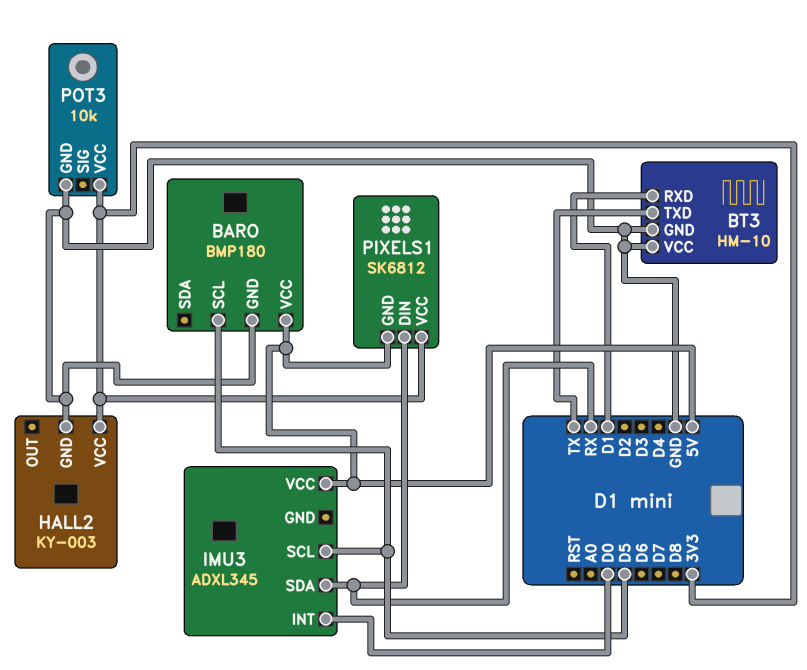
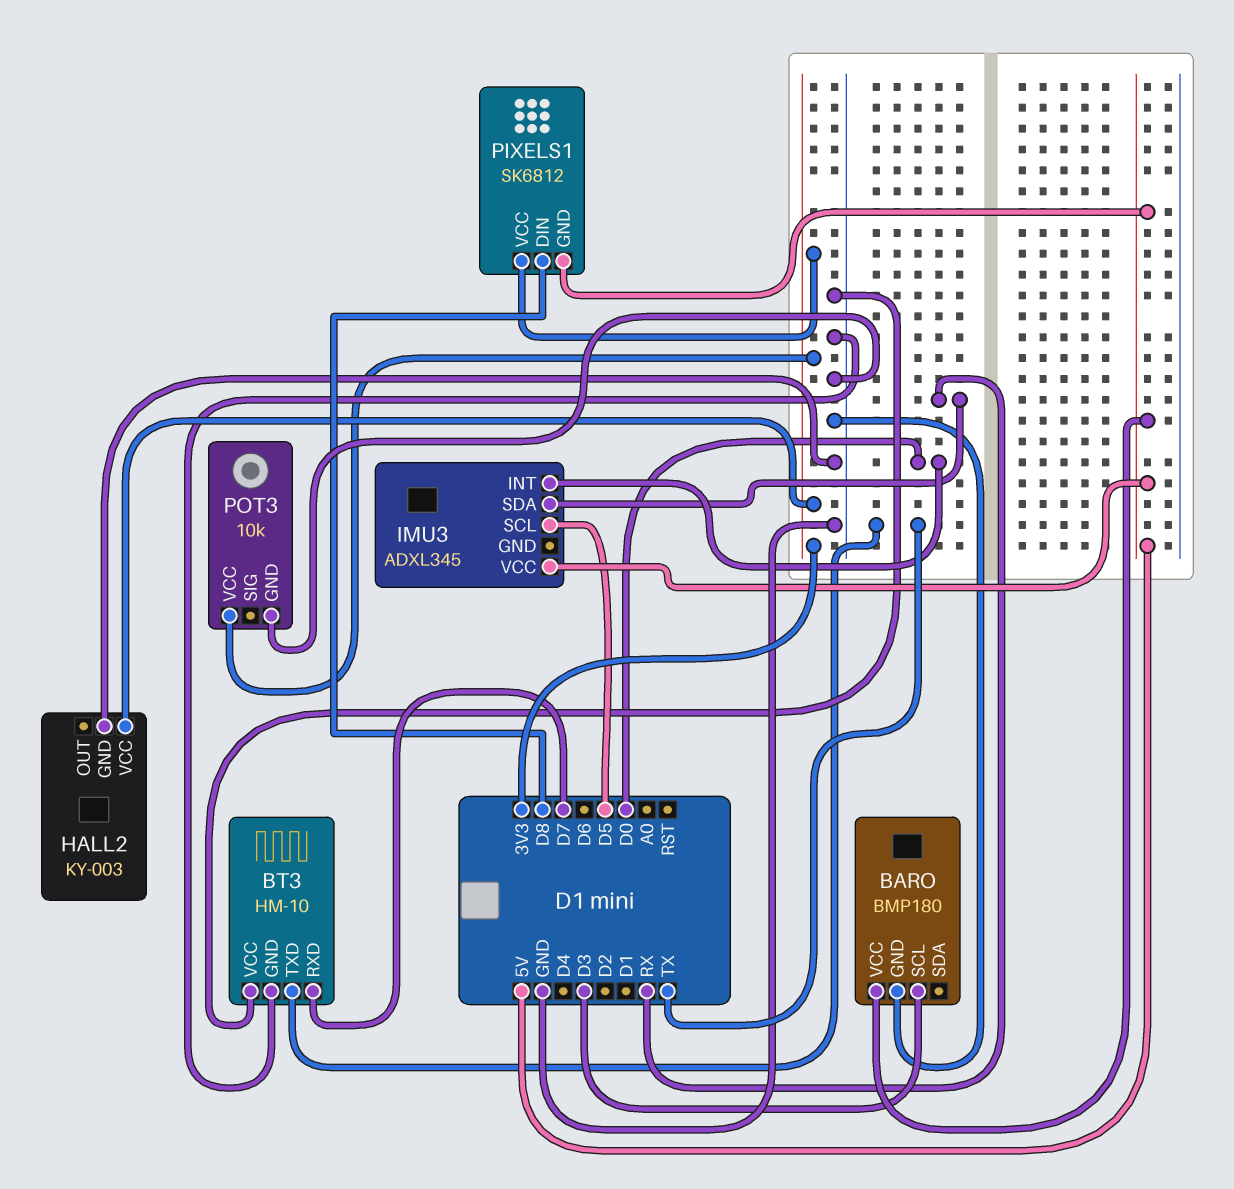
BARO pin SCL: D5 -> D3
BT3 pin RXD: D1 -> D7
PIXELS1 pin DIN: RX -> D8

